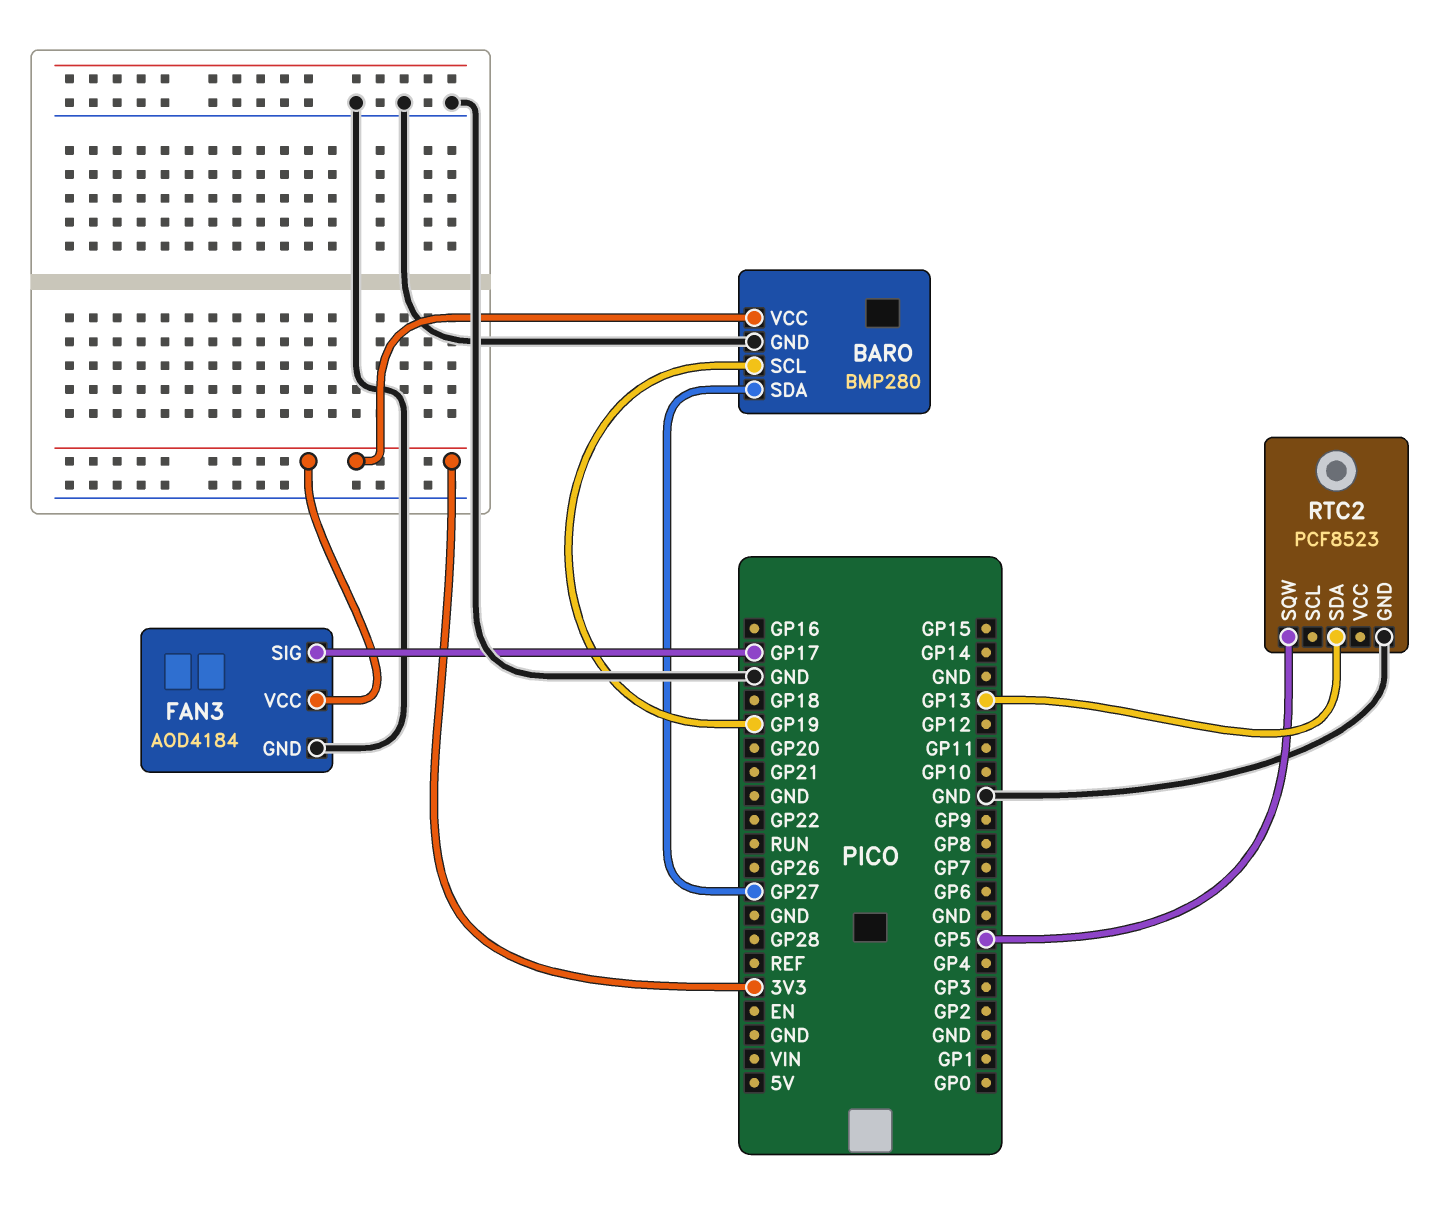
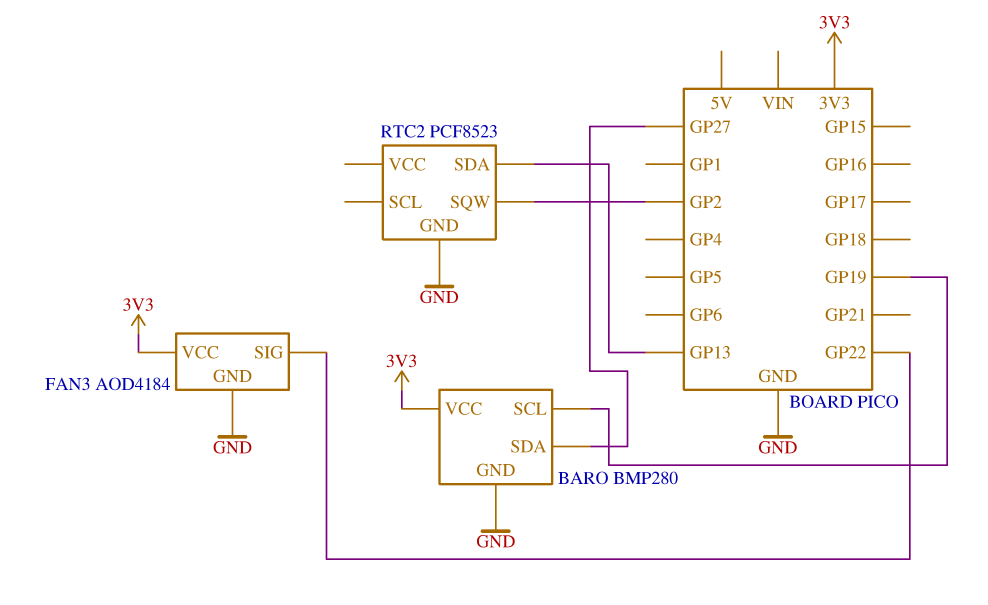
FAN3 pin SIG: GP17 -> GP22
RTC2 pin SQW: GP5 -> GP2

